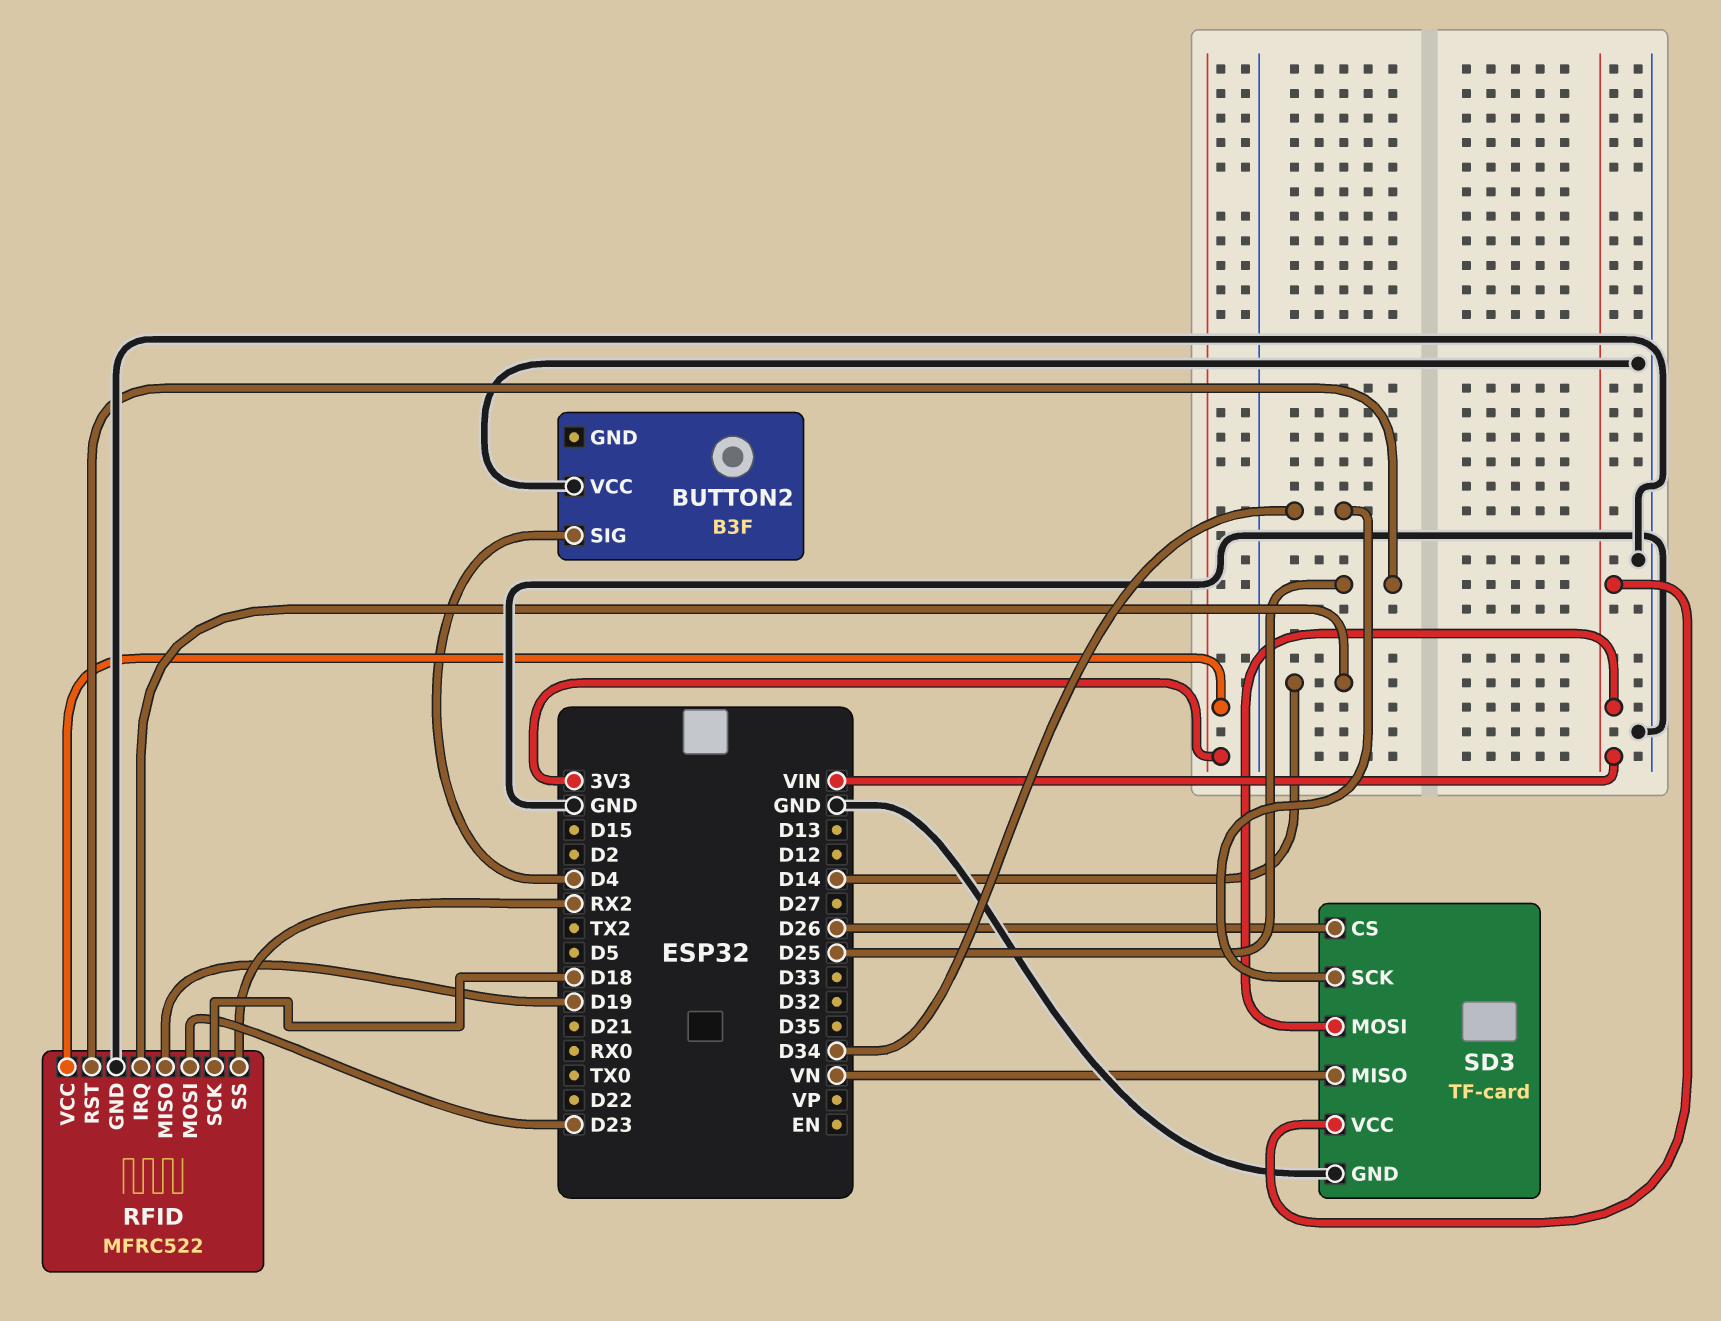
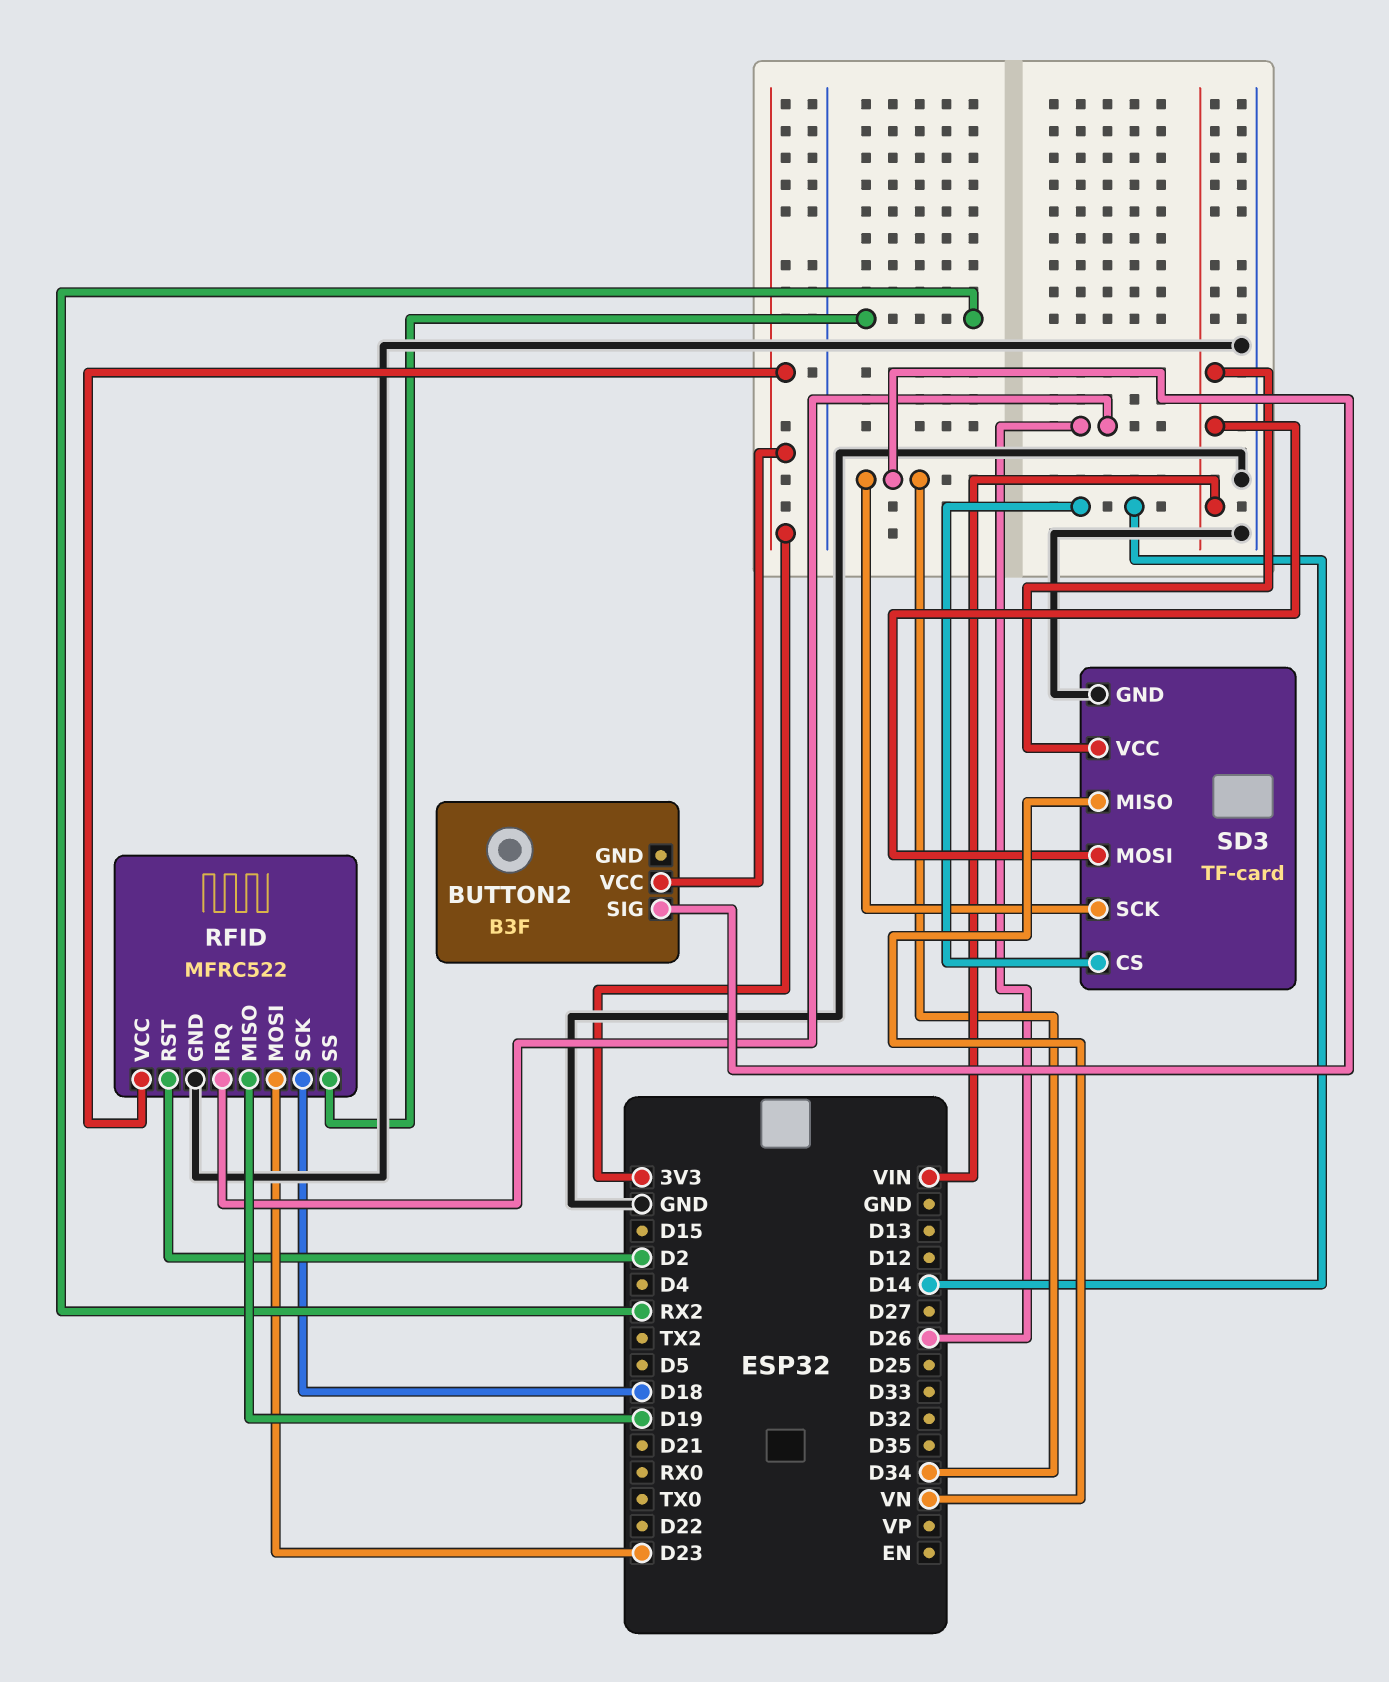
BUTTON2 pin SIG: D4 -> D34
BUTTON2 pin VCC: GND -> 3V3
RFID pin IRQ: D14 -> D26
RFID pin RST: D25 -> D2
SD3 pin CS: D26 -> D14

